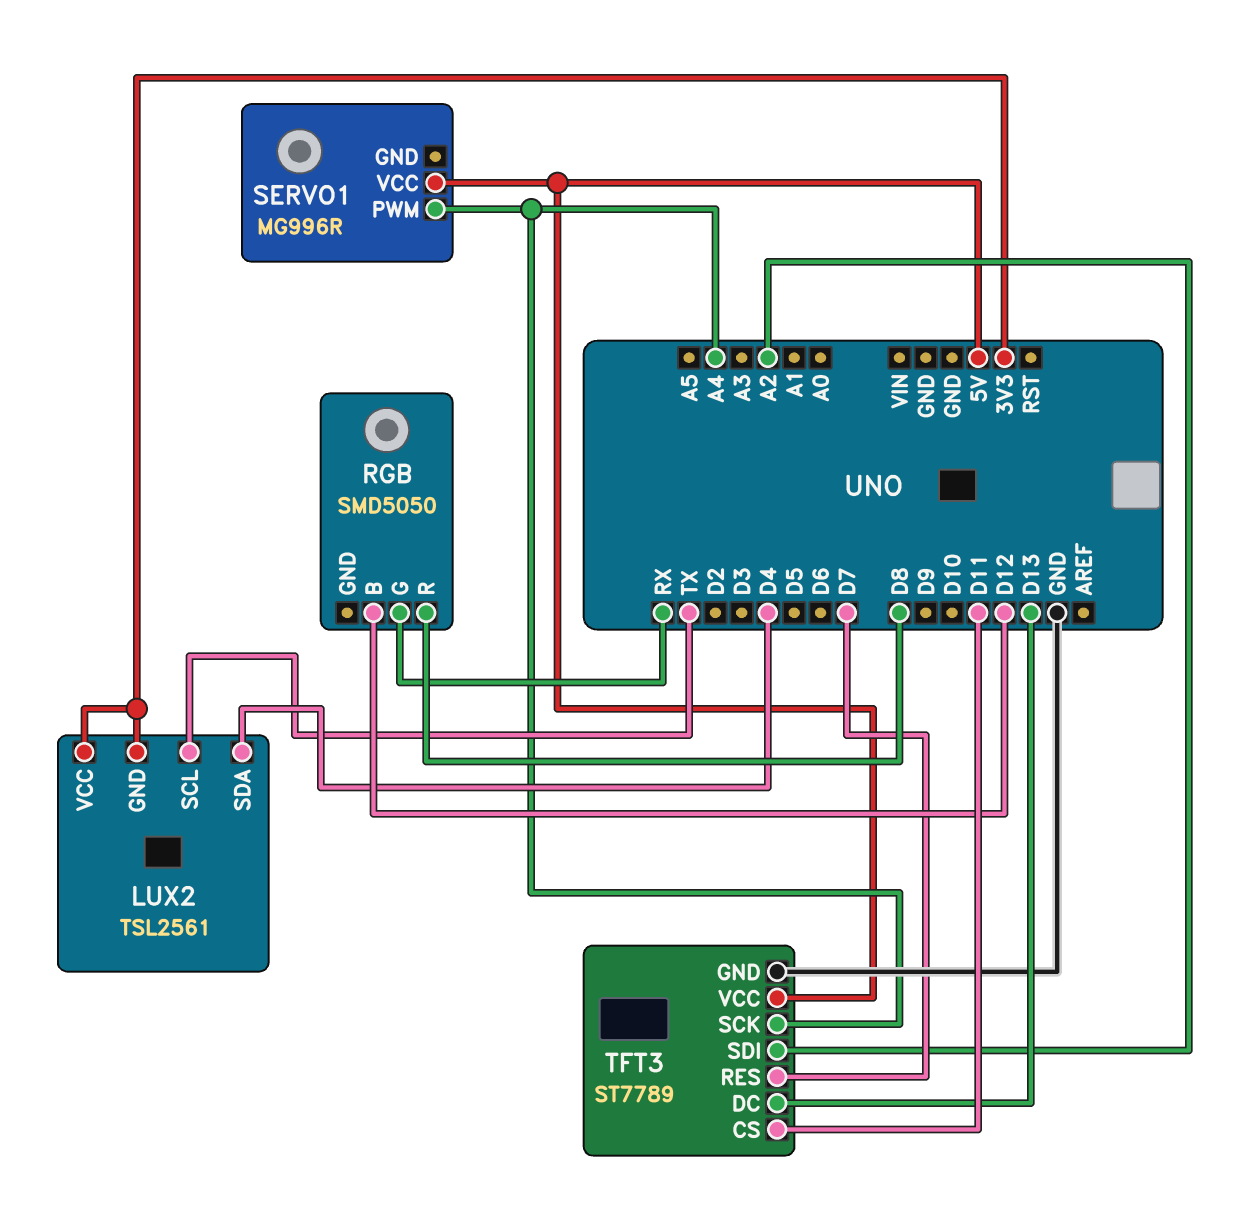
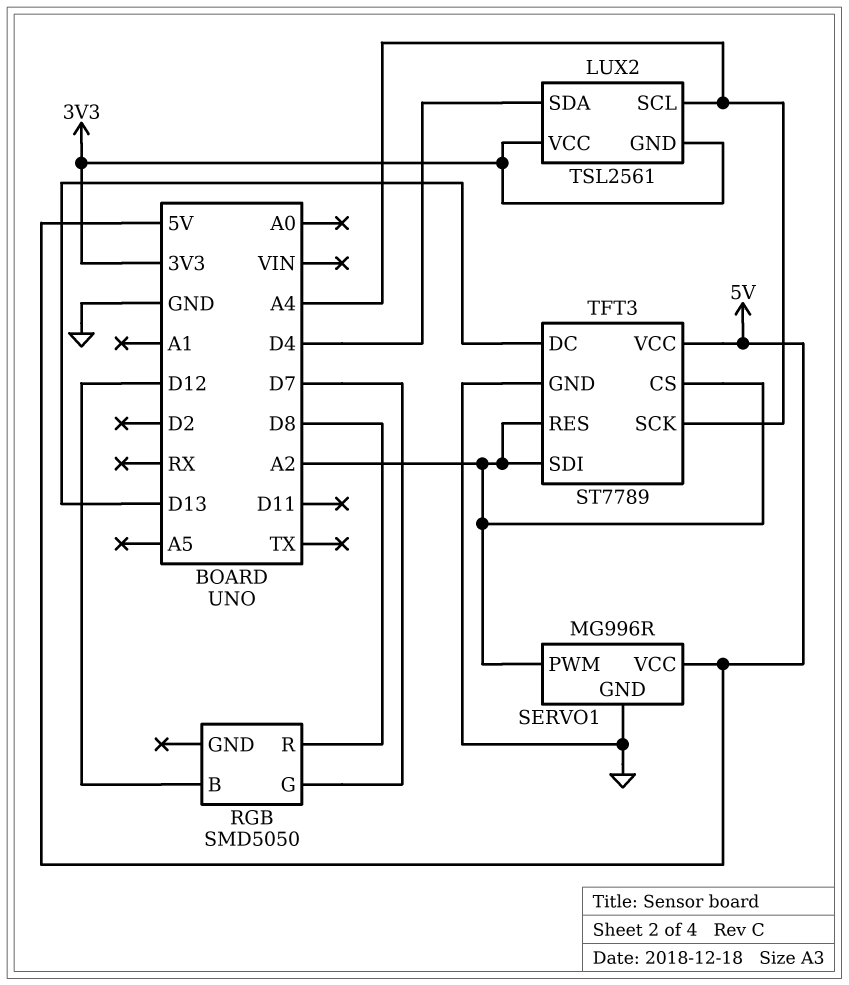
LUX2 pin SCL: TX -> A4
RGB pin G: RX -> D7
SERVO1 pin GND: none -> GND
SERVO1 pin PWM: A4 -> A2
TFT3 pin CS: D11 -> A2
TFT3 pin RES: D7 -> A2

